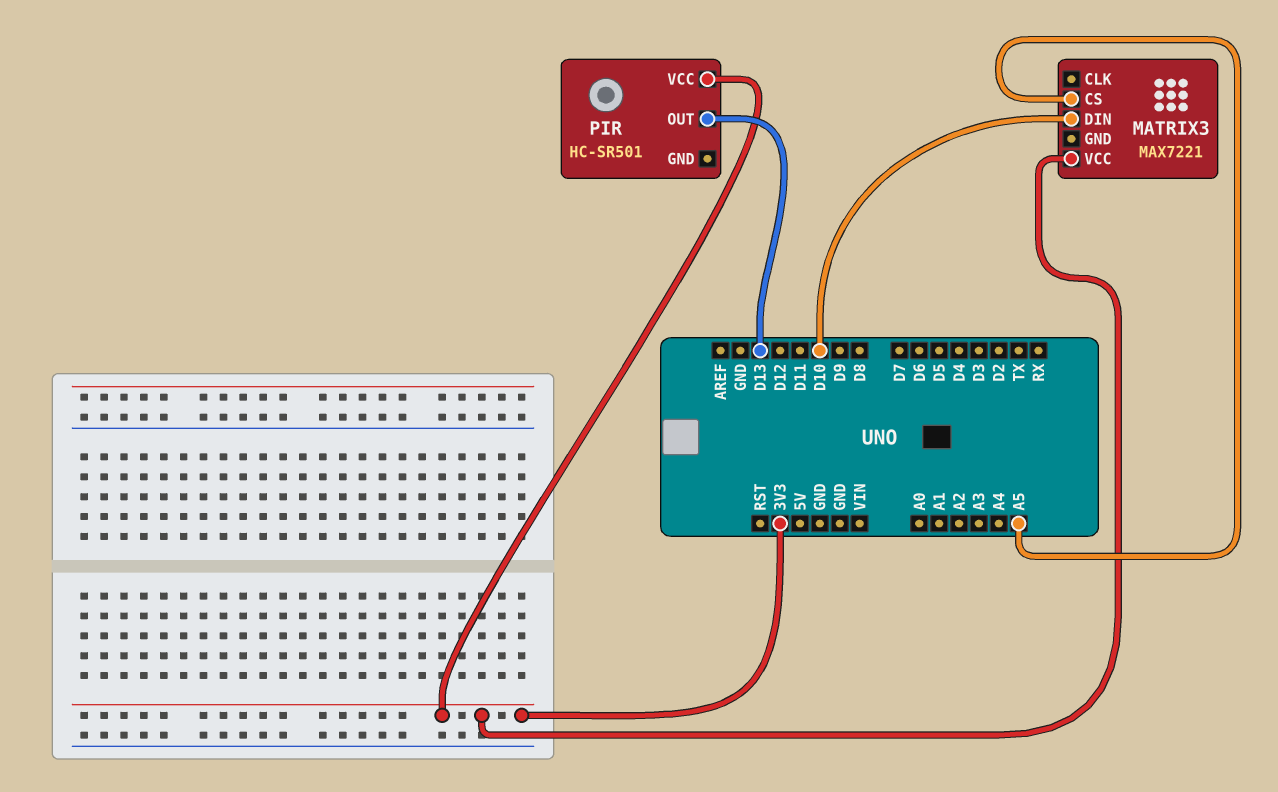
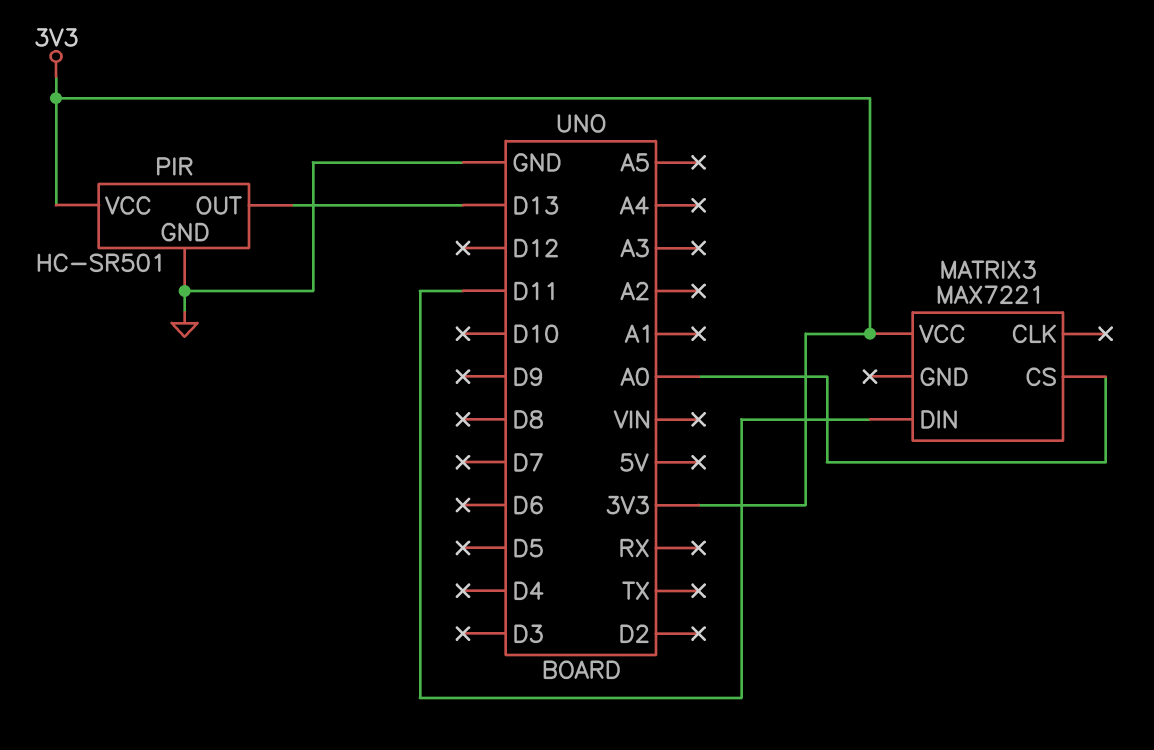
MATRIX3 pin CS: A5 -> A0
MATRIX3 pin DIN: D10 -> D11
PIR pin GND: none -> GND

